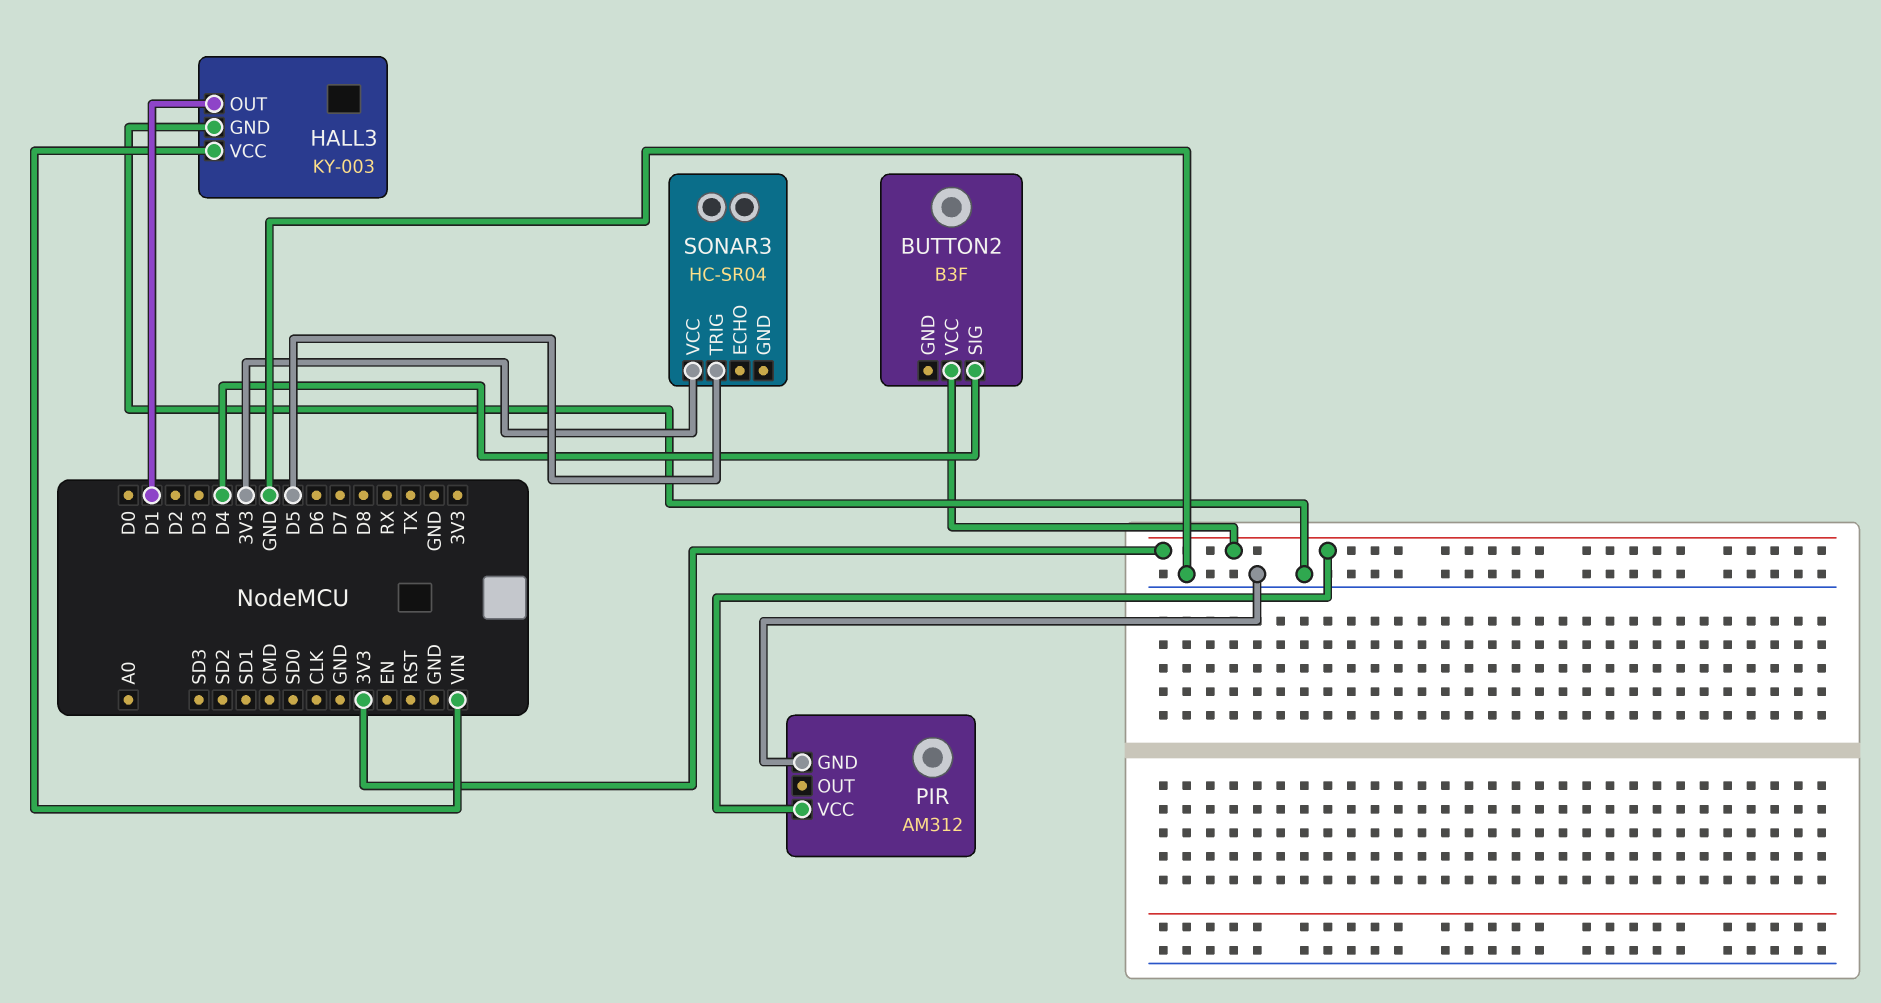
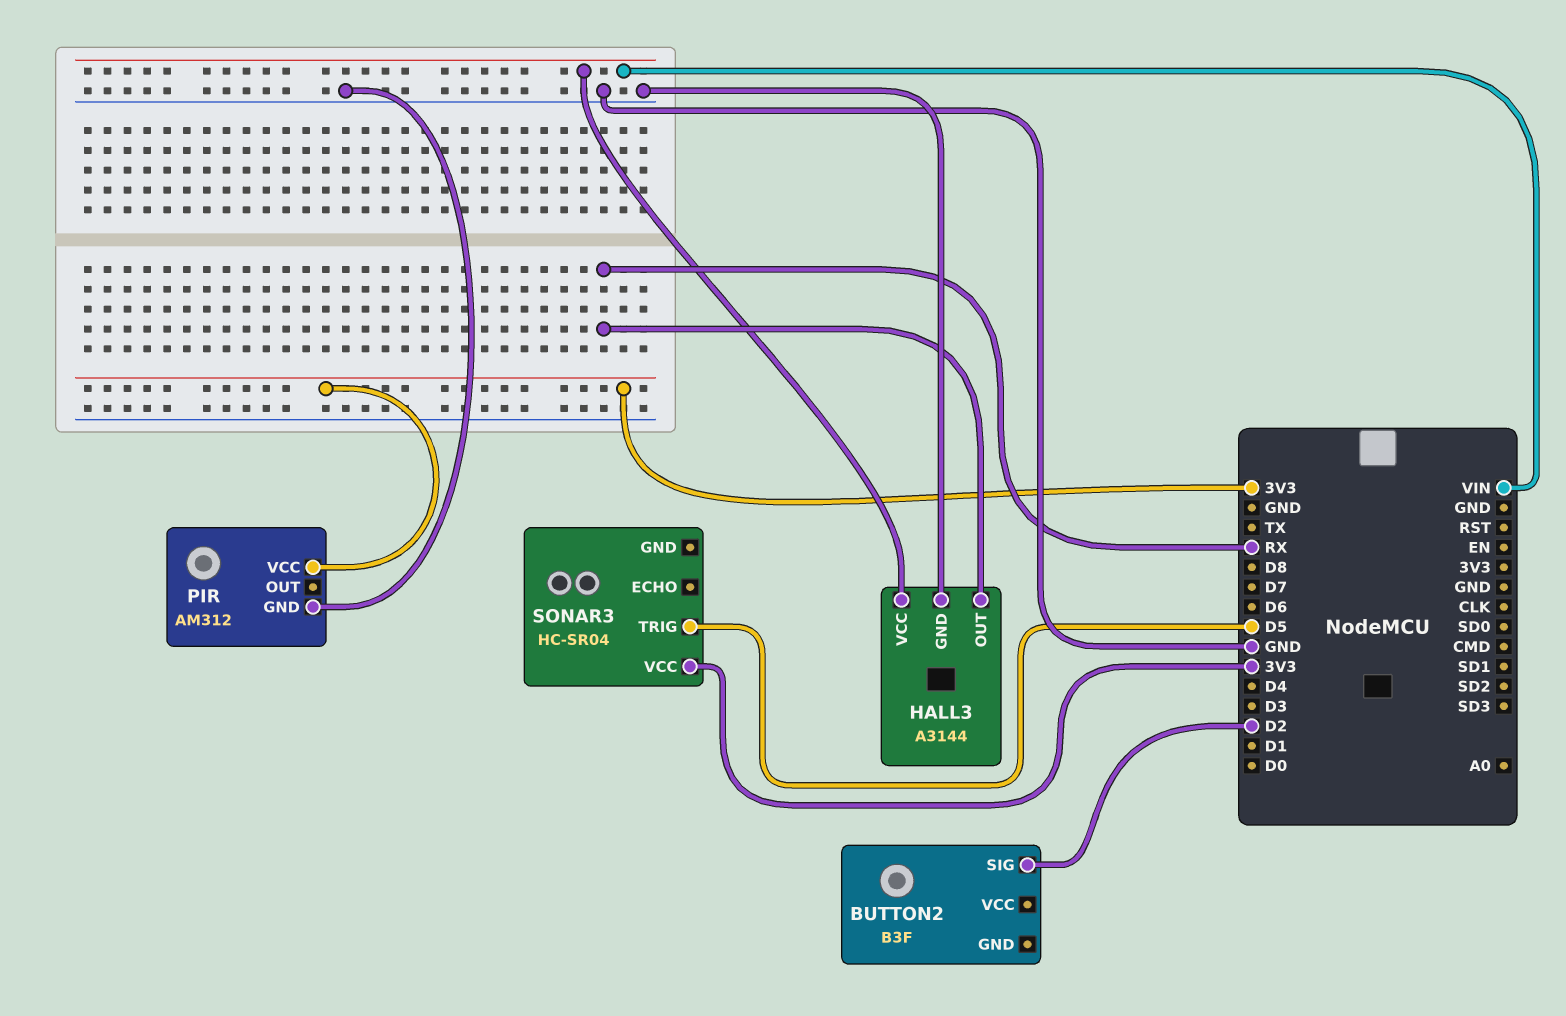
BUTTON2 pin SIG: D4 -> D2
BUTTON2 pin VCC: 3V3 -> none
HALL3: KY-003 -> A3144
HALL3 pin OUT: D1 -> RX

